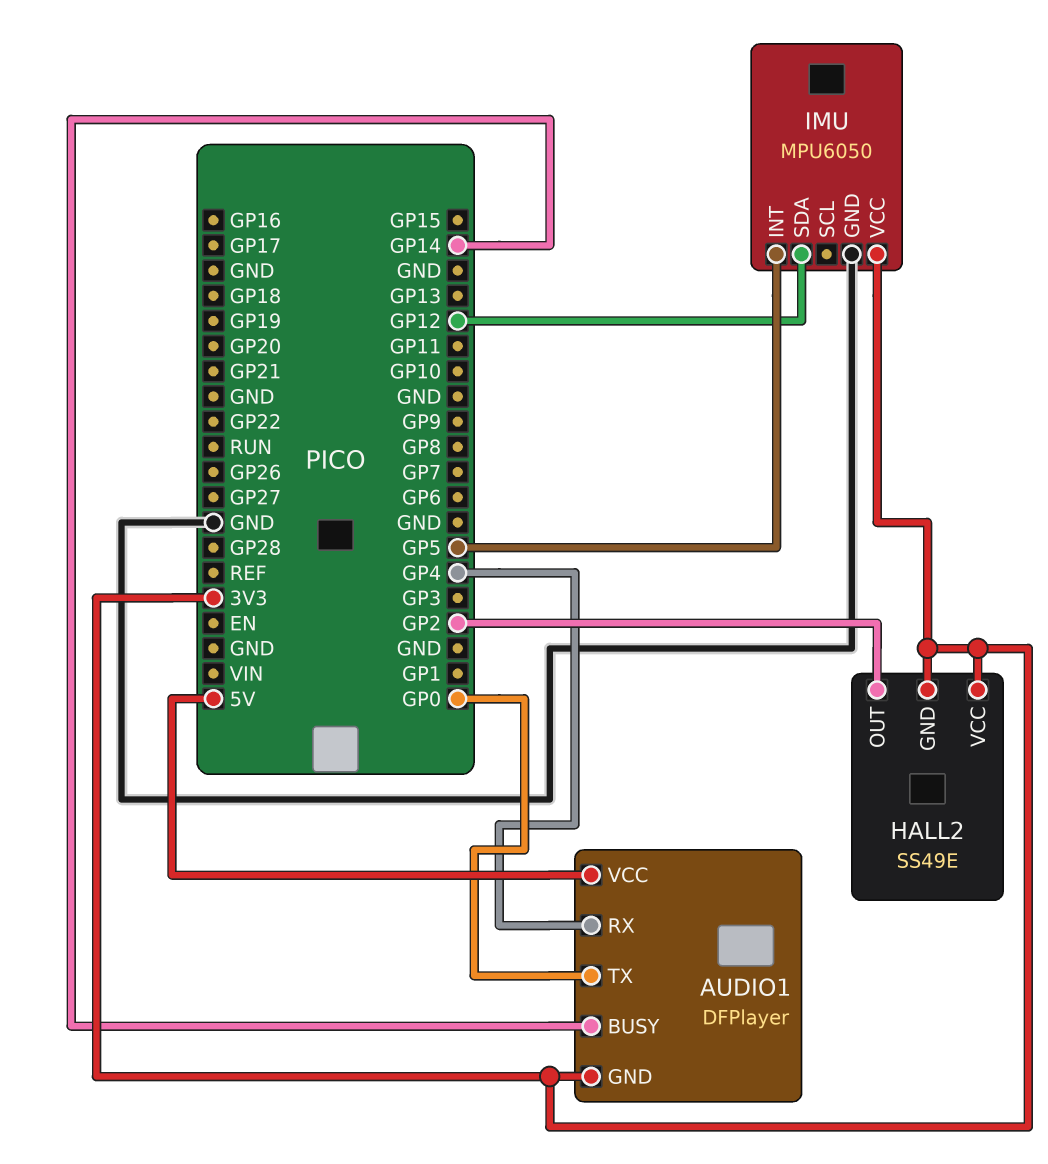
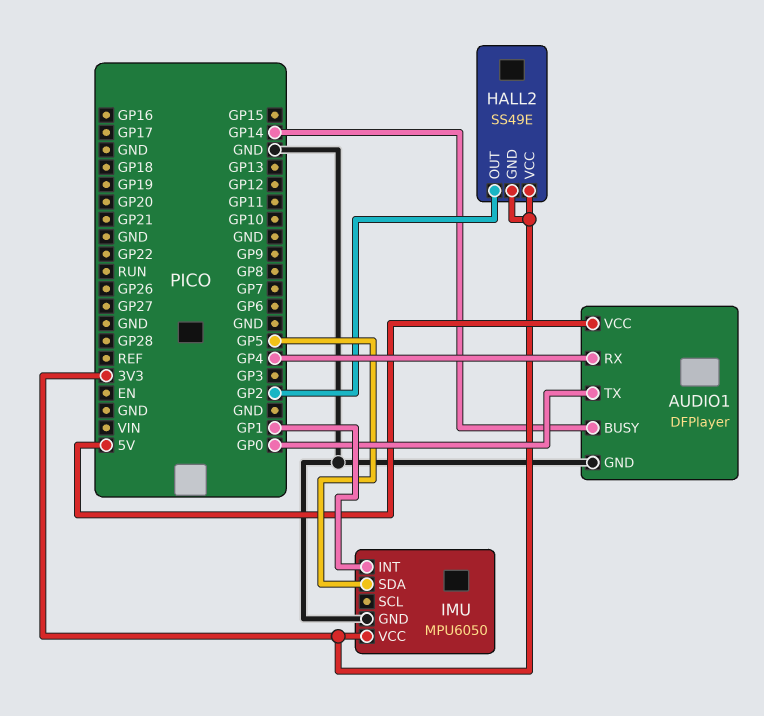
AUDIO1 pin GND: 3V3 -> GND
IMU pin INT: GP5 -> GP1
IMU pin SDA: GP12 -> GP5

